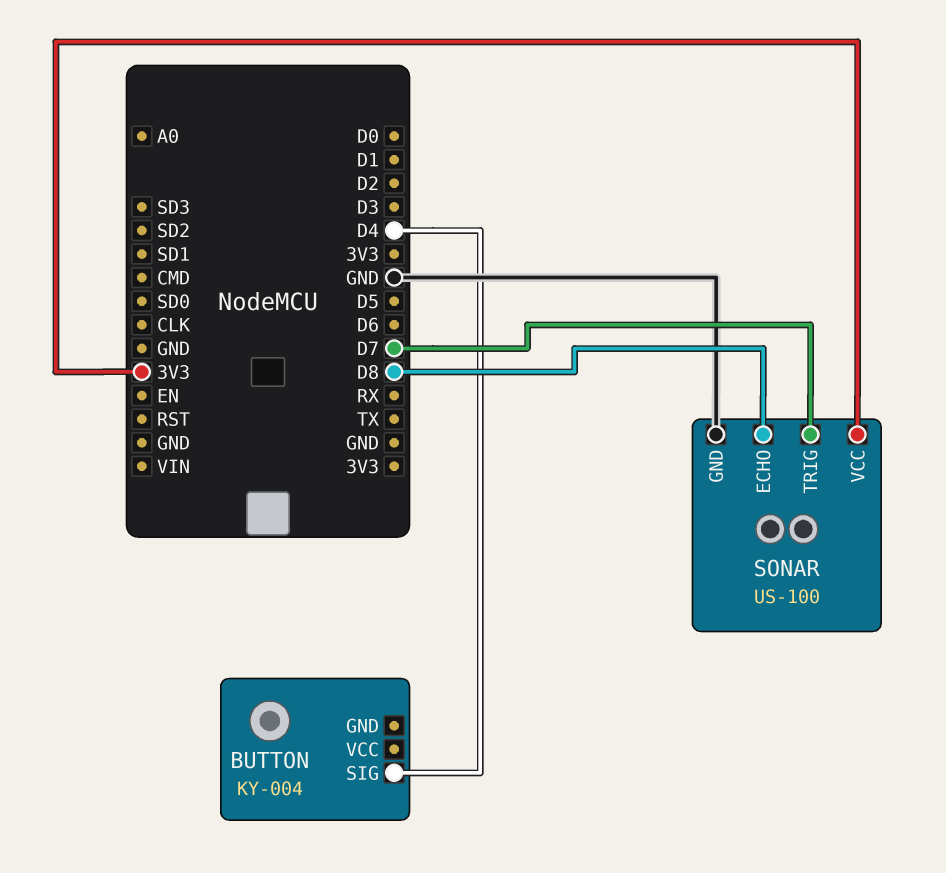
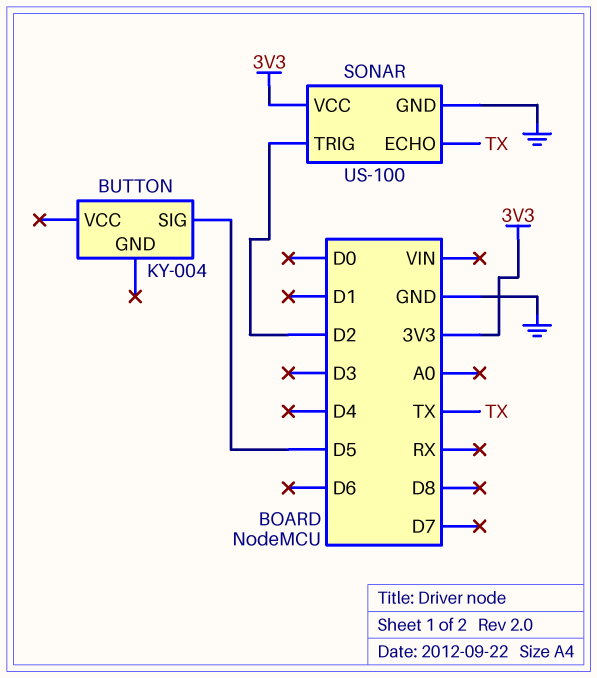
BUTTON pin SIG: D4 -> D5
SONAR pin ECHO: D8 -> TX
SONAR pin TRIG: D7 -> D2

